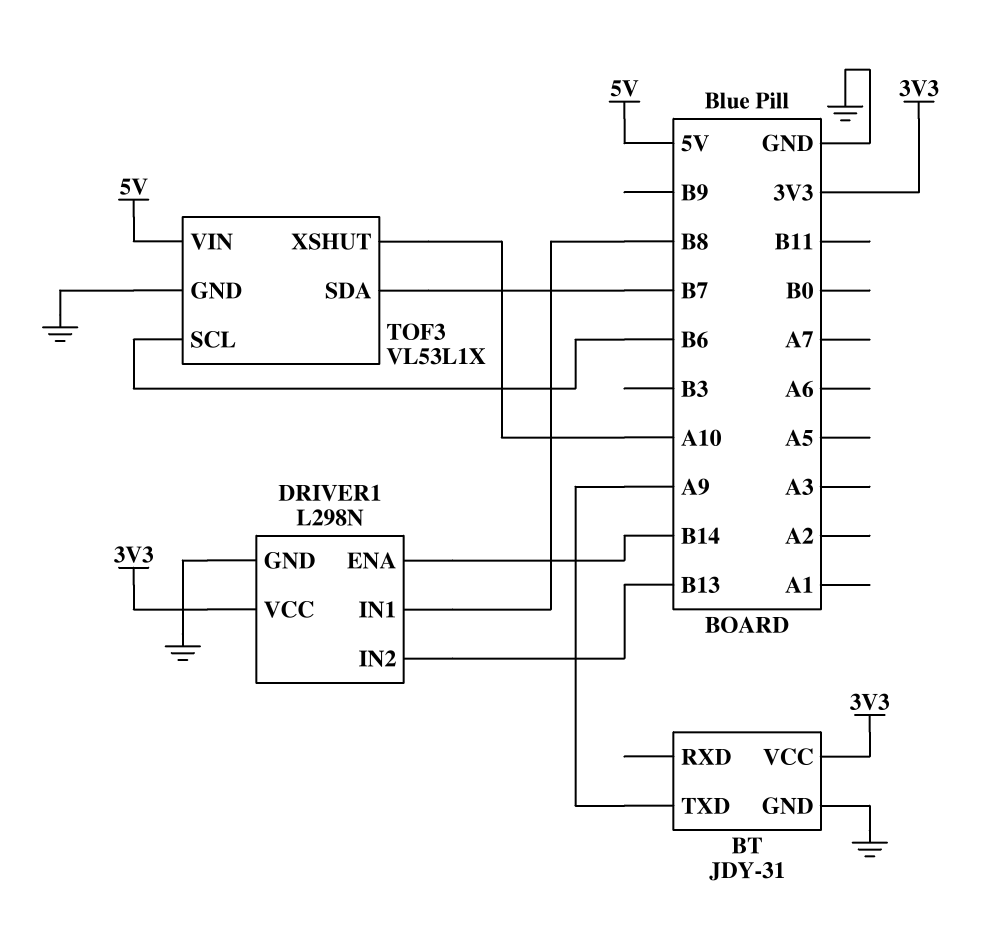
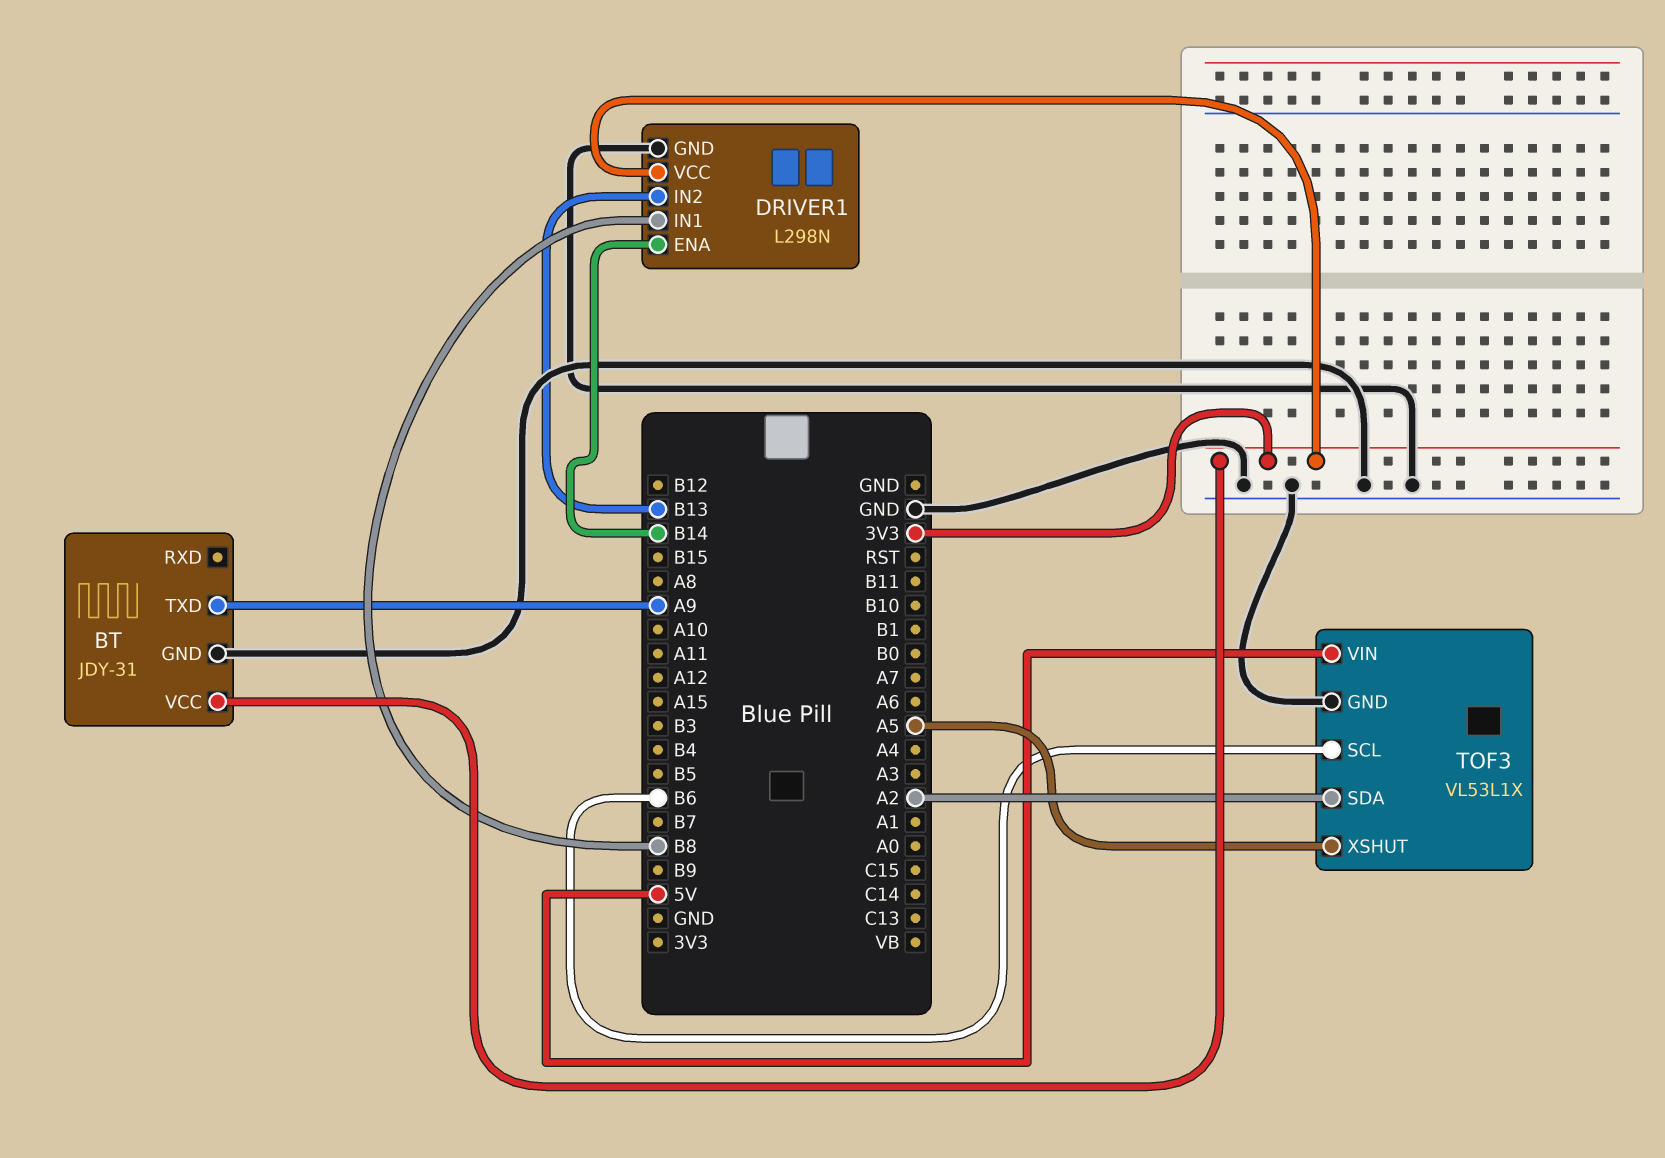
TOF3 pin SDA: B7 -> A2
TOF3 pin XSHUT: A10 -> A5

